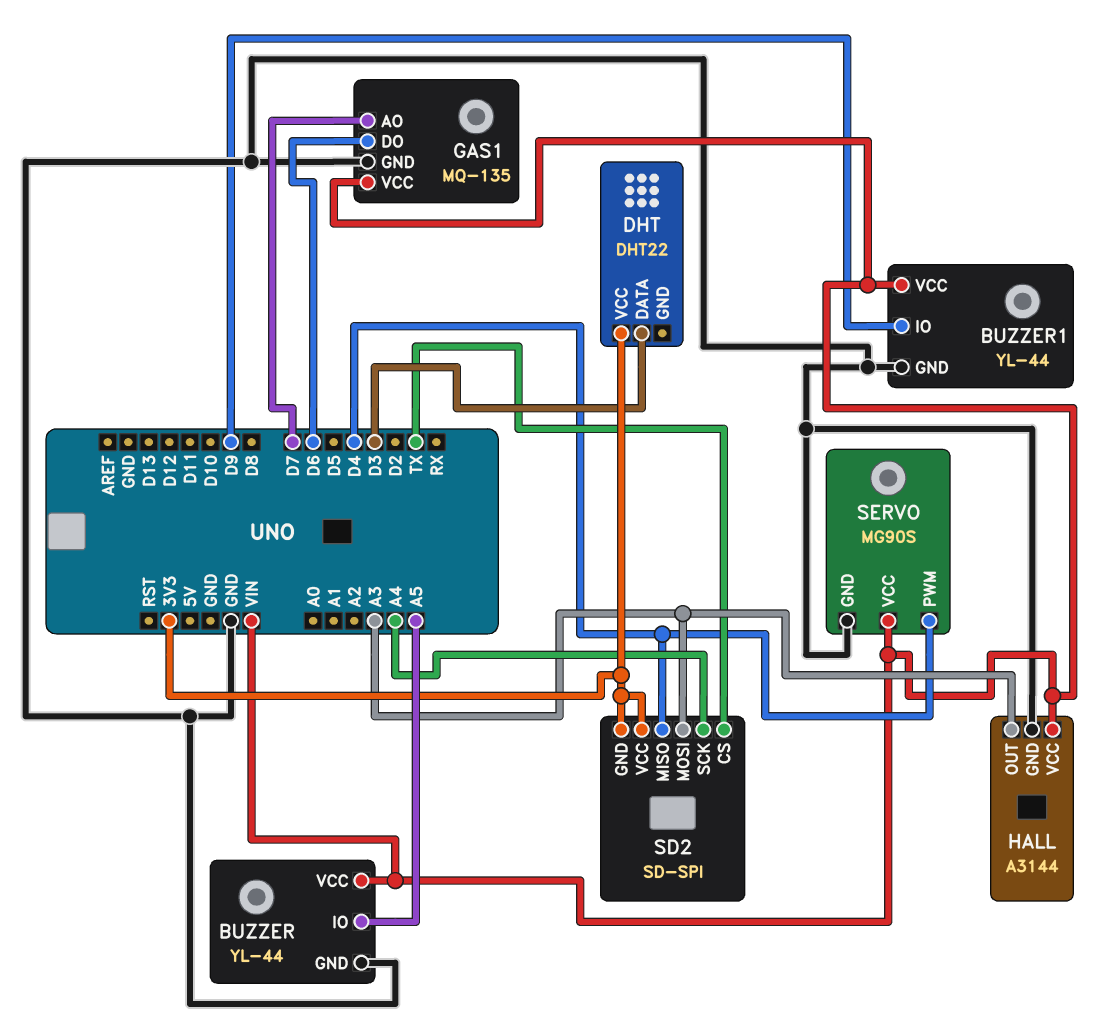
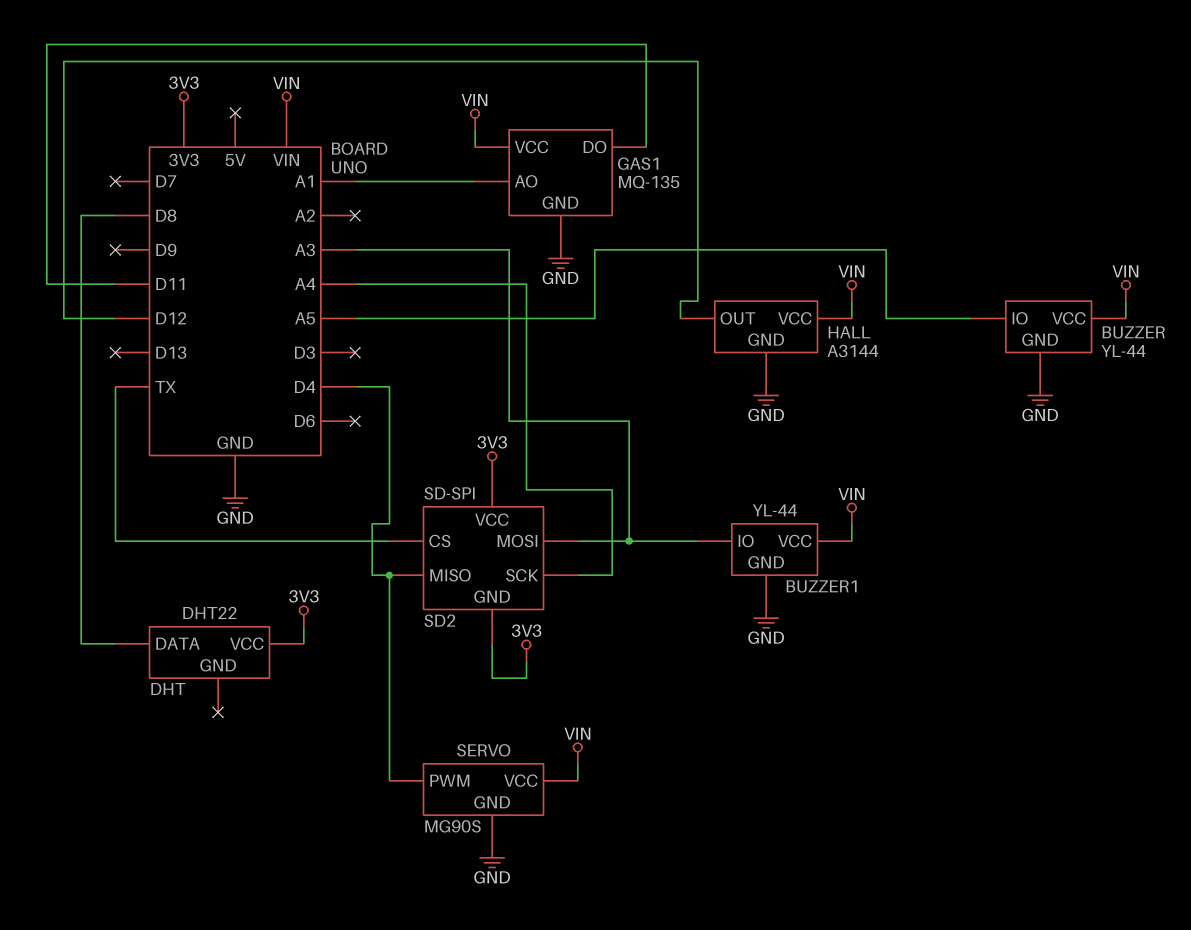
BUZZER1 pin IO: D9 -> A3
DHT pin DATA: D3 -> D8
GAS1 pin AO: D7 -> A1
GAS1 pin DO: D6 -> D11
HALL pin OUT: A3 -> D12

